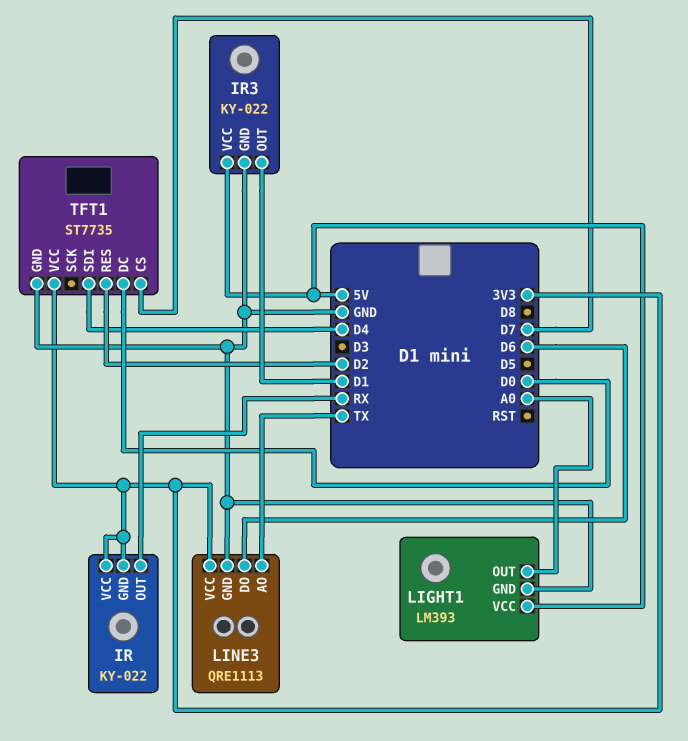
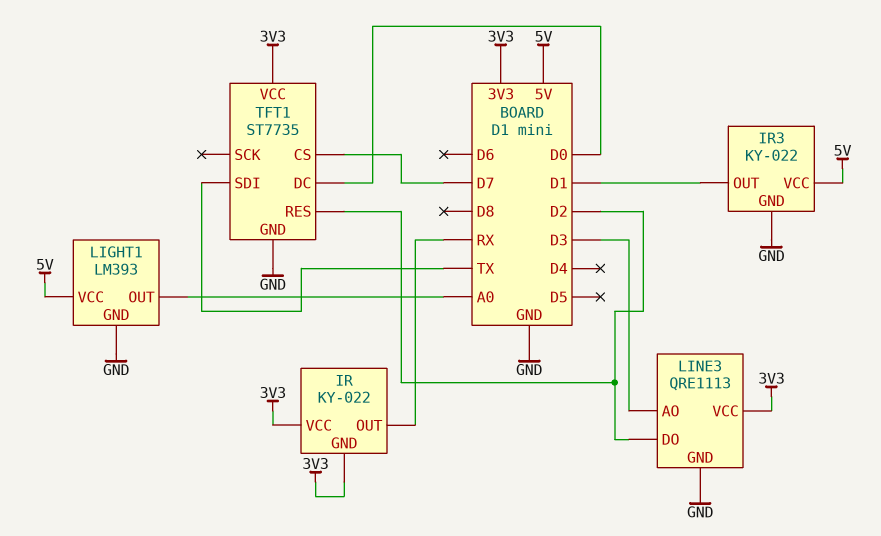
LINE3 pin AO: TX -> D3
LINE3 pin DO: D6 -> D2
TFT1 pin SDI: D4 -> TX

